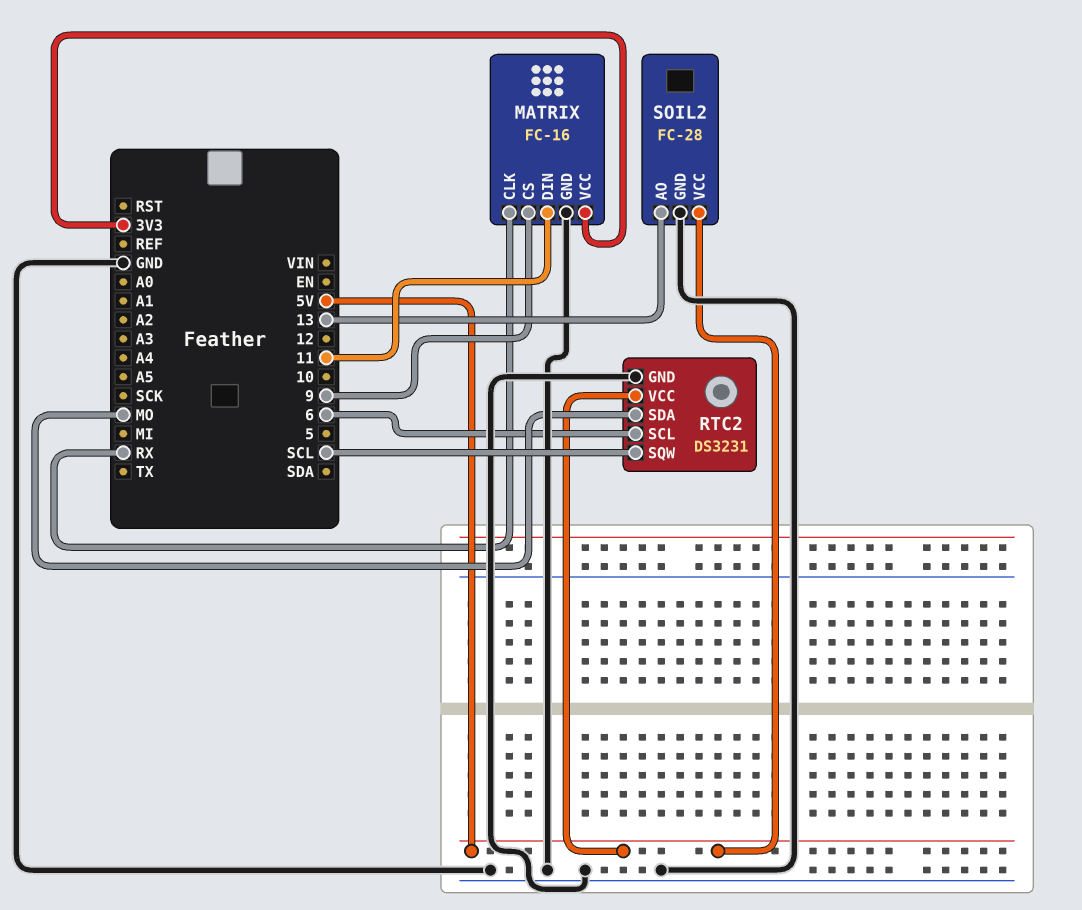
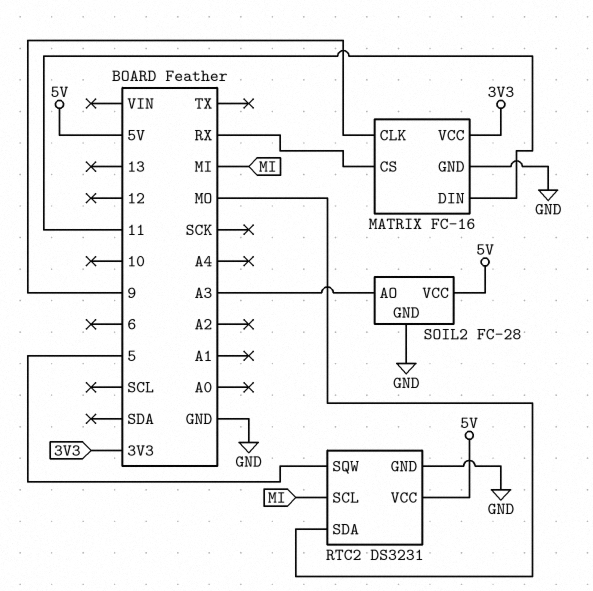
MATRIX pin CLK: RX -> 9
MATRIX pin CS: 9 -> RX
RTC2 pin SCL: 6 -> MI
RTC2 pin SQW: SCL -> 5
SOIL2 pin AO: 13 -> A3

